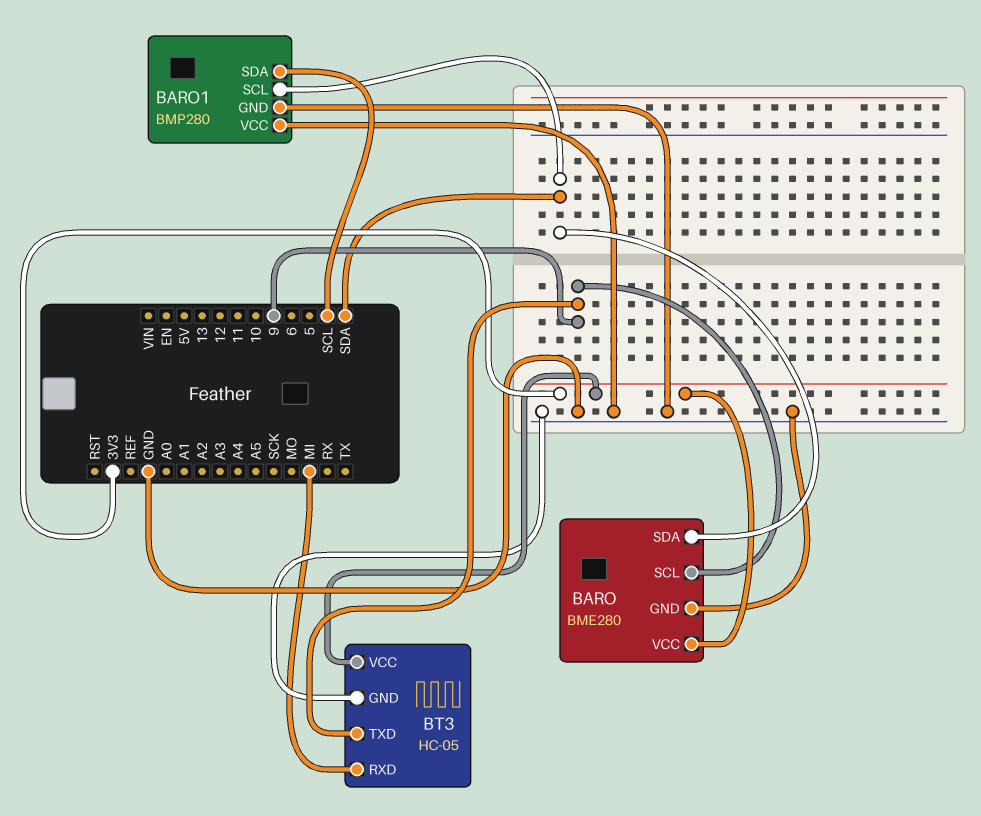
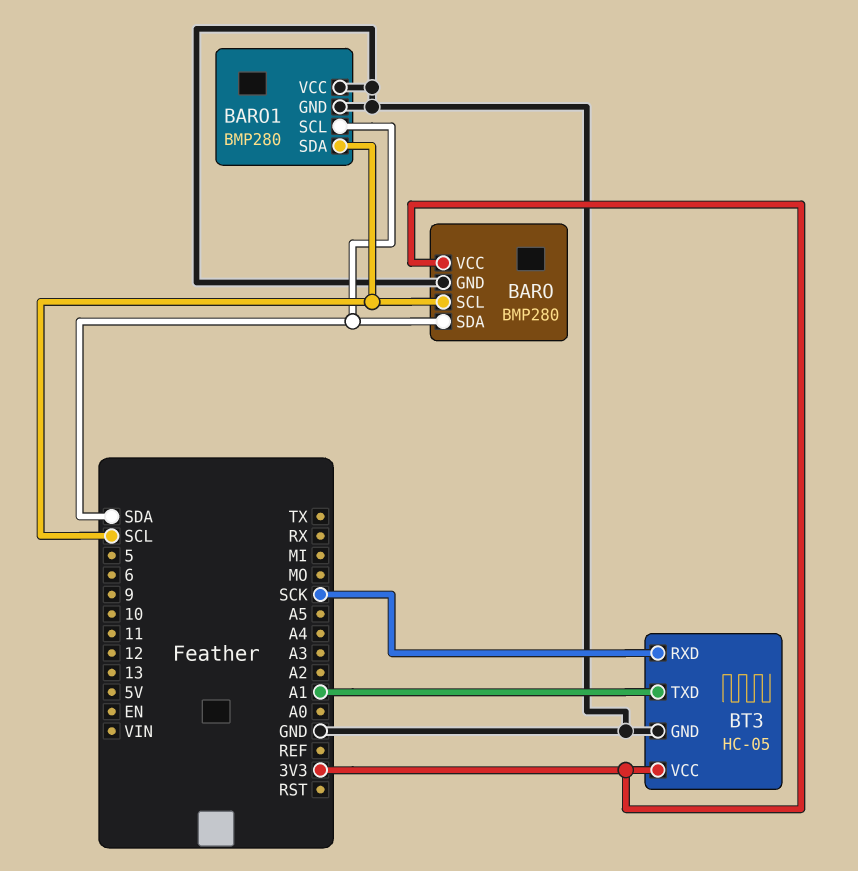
BARO: BME280 -> BMP280
BARO pin SCL: 9 -> SCL
BT3 pin RXD: MI -> SCK
BT3 pin TXD: 9 -> A1

